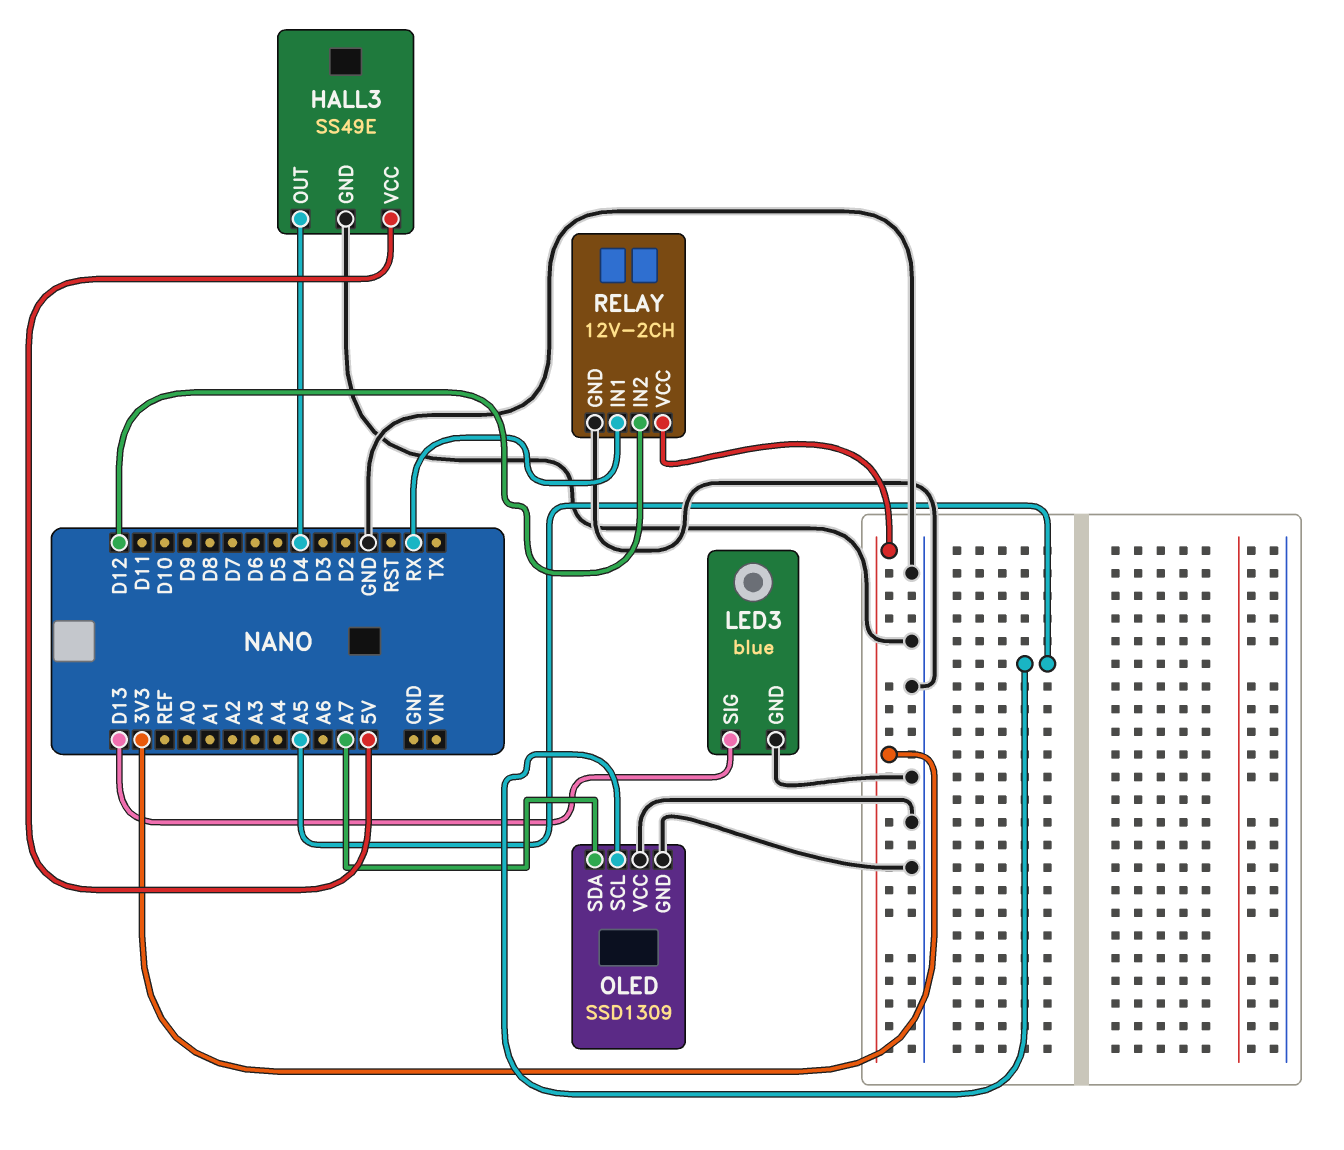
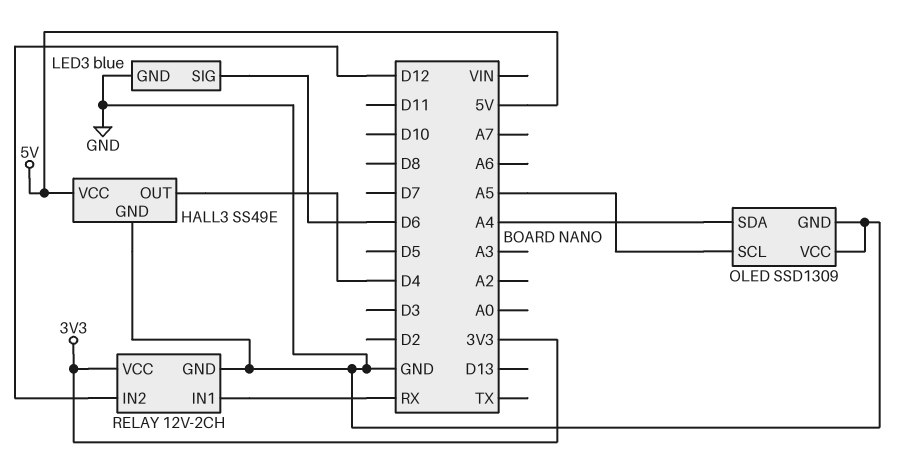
LED3 pin SIG: D13 -> D6
OLED pin SDA: A7 -> A4

